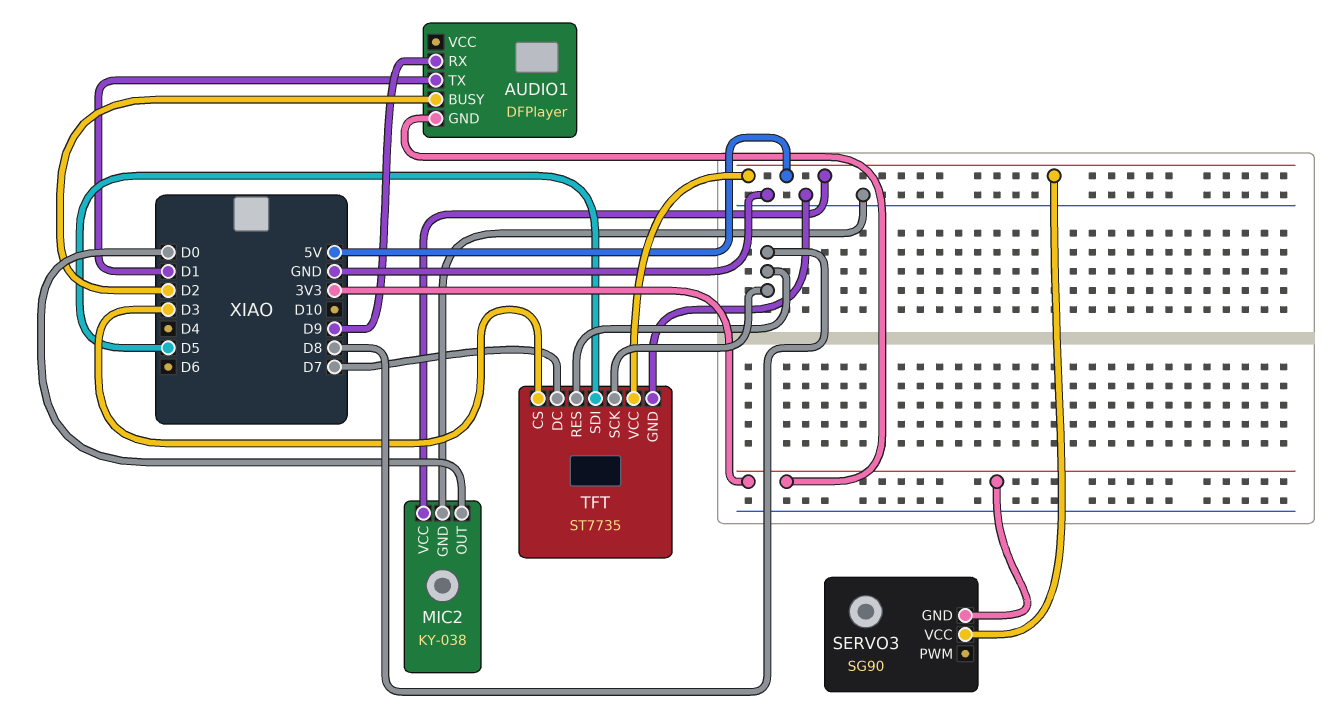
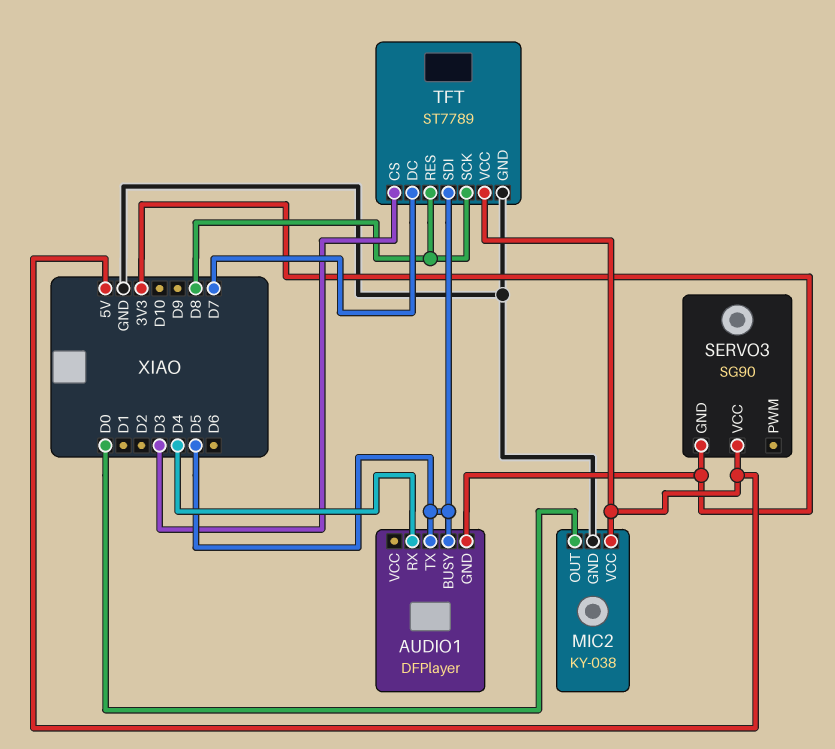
AUDIO1 pin BUSY: D2 -> D5
AUDIO1 pin RX: D9 -> D4
AUDIO1 pin TX: D1 -> D5
TFT: ST7735 -> ST7789

